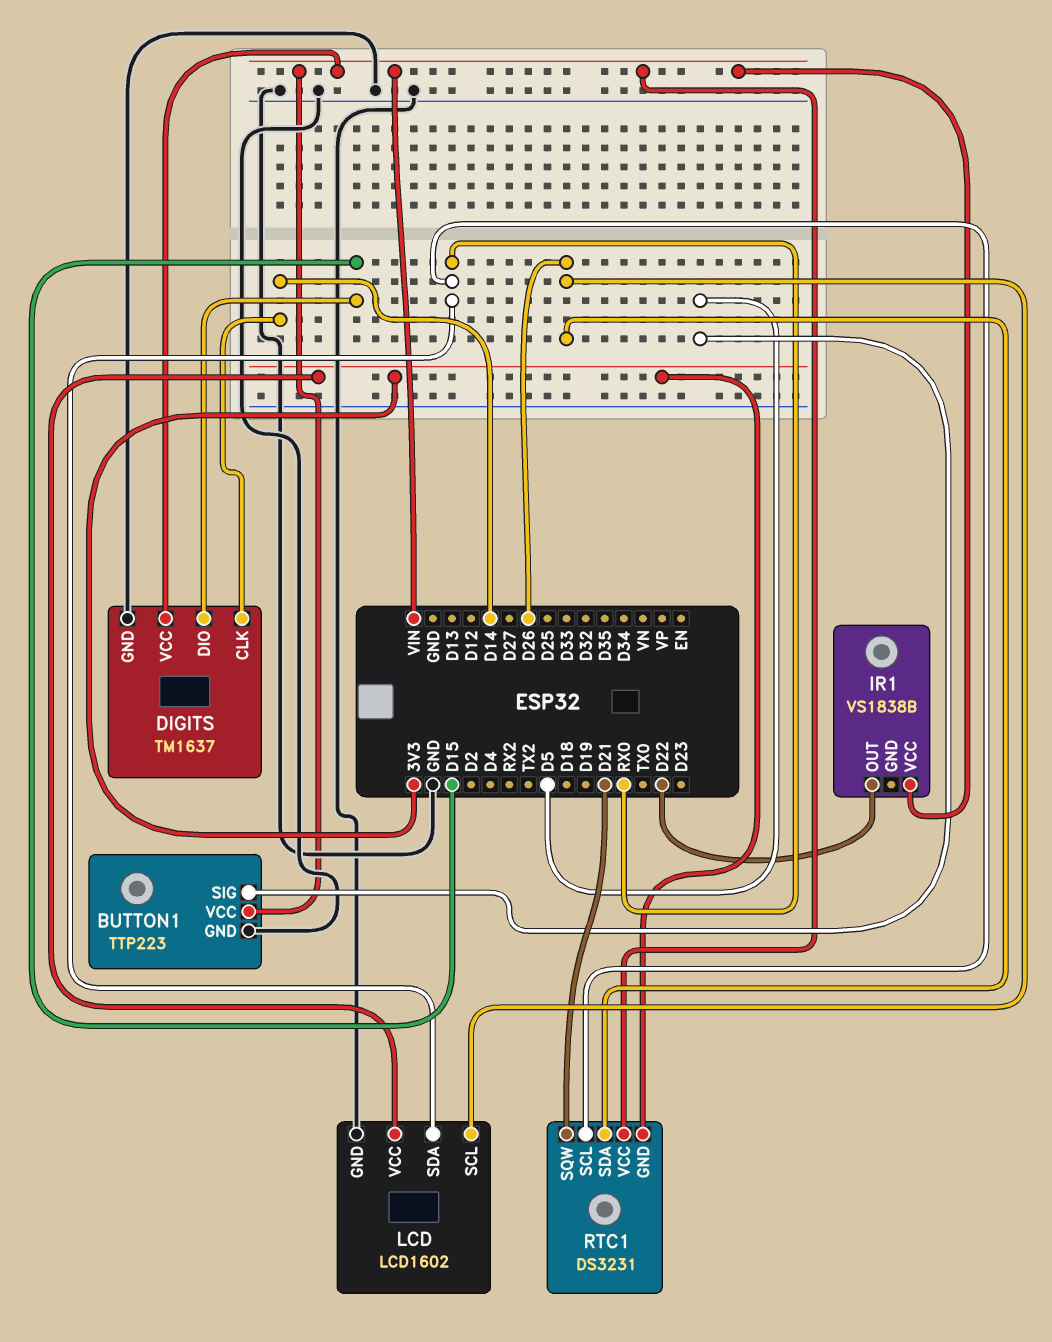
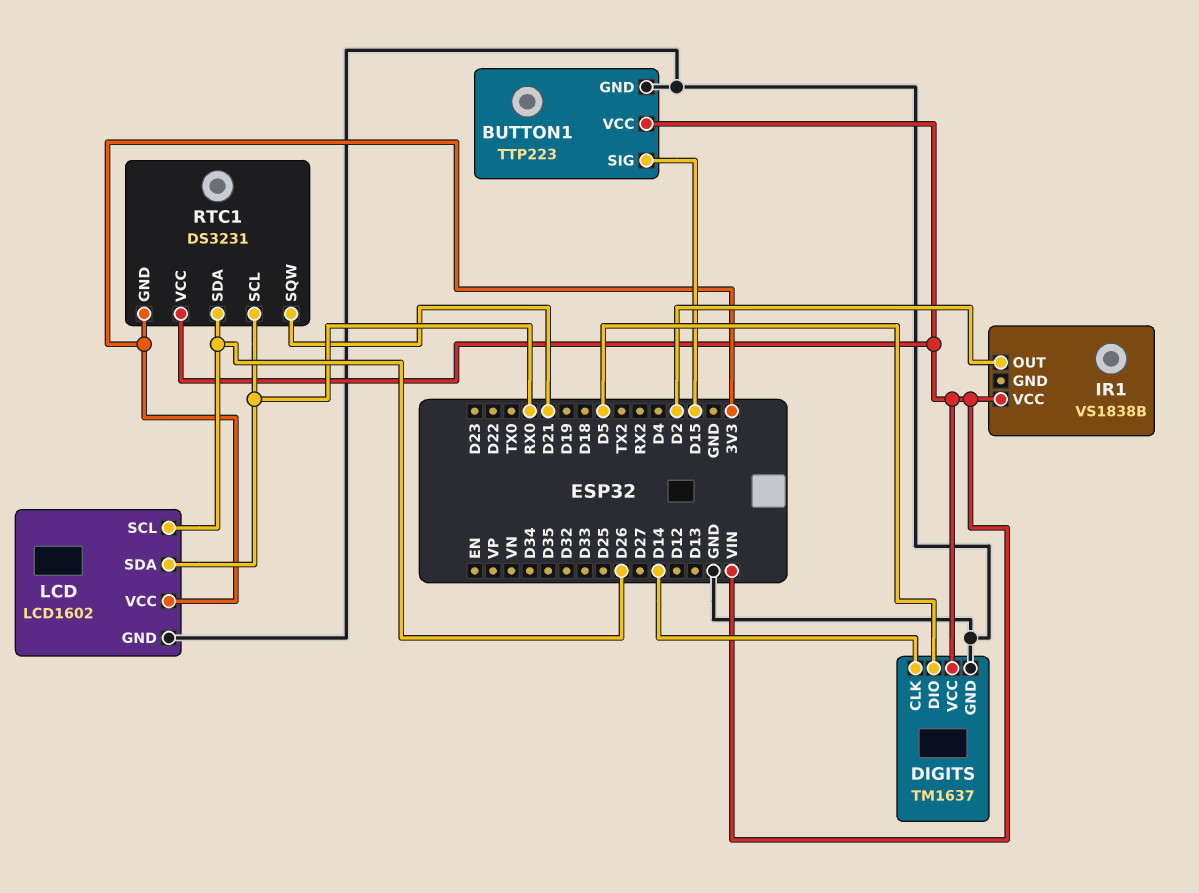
BUTTON1 pin SIG: D5 -> D15
DIGITS pin DIO: D15 -> D5
IR1 pin OUT: D22 -> D2

